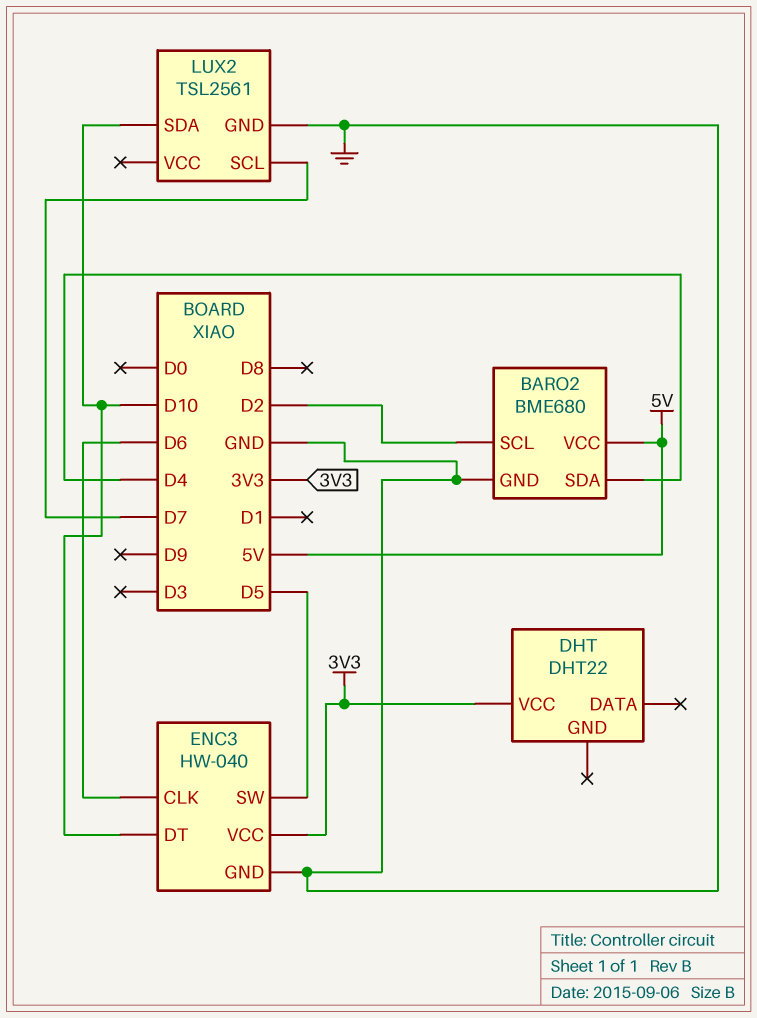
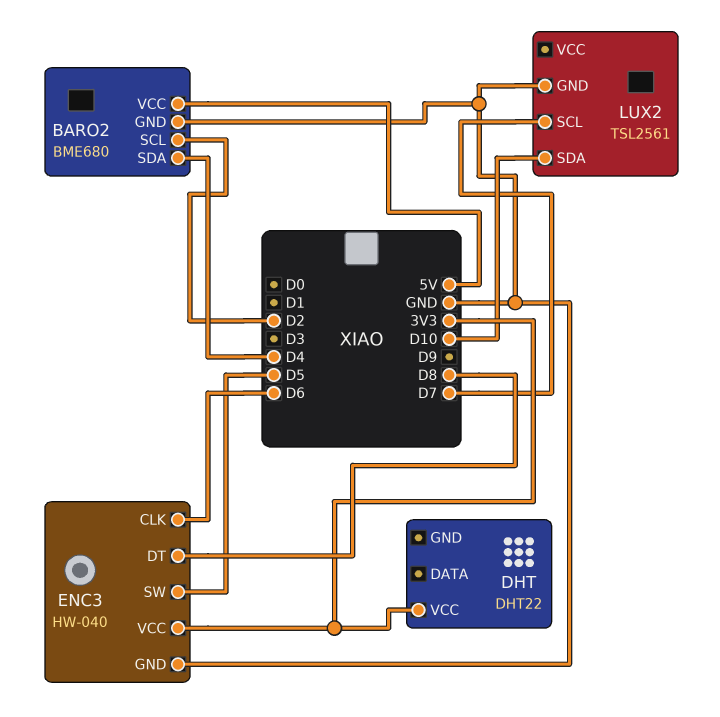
ENC3 pin DT: D10 -> D8

